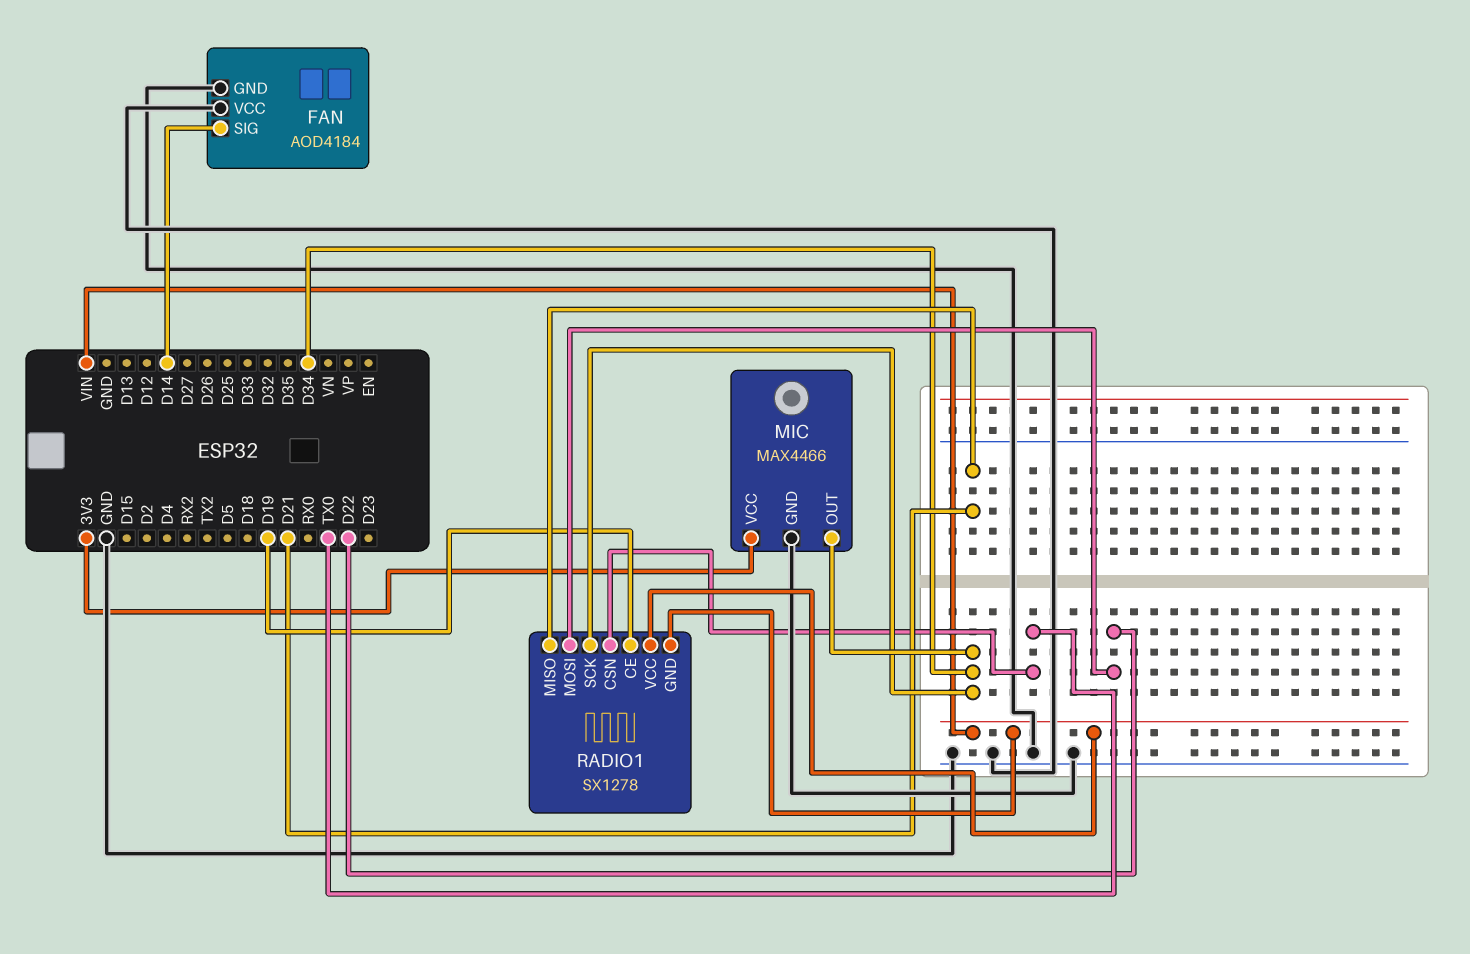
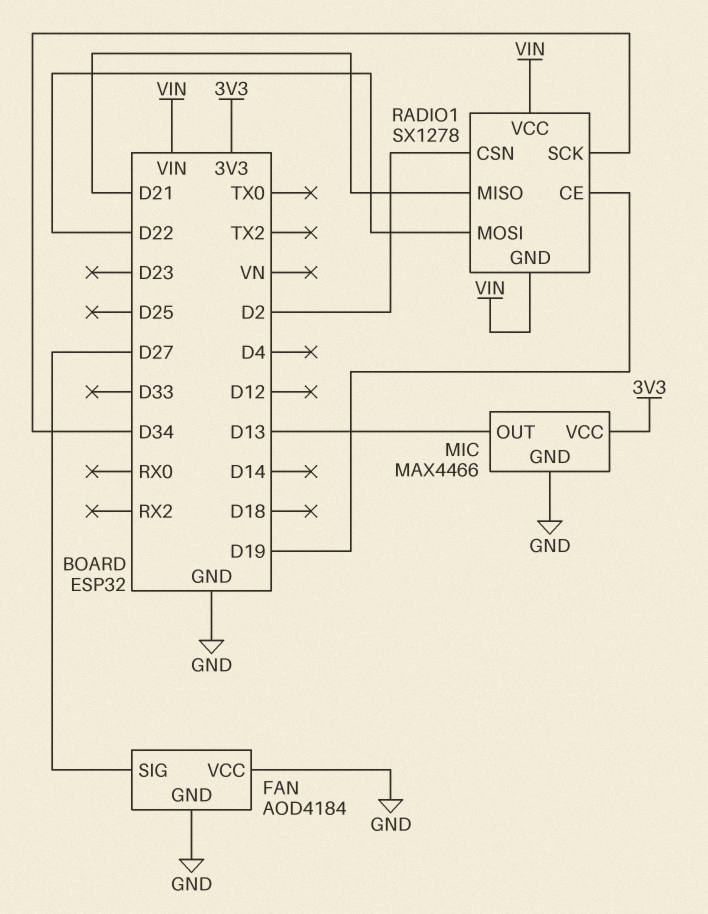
FAN pin SIG: D14 -> D27
MIC pin OUT: D34 -> D13
RADIO1 pin CSN: TX0 -> D2

